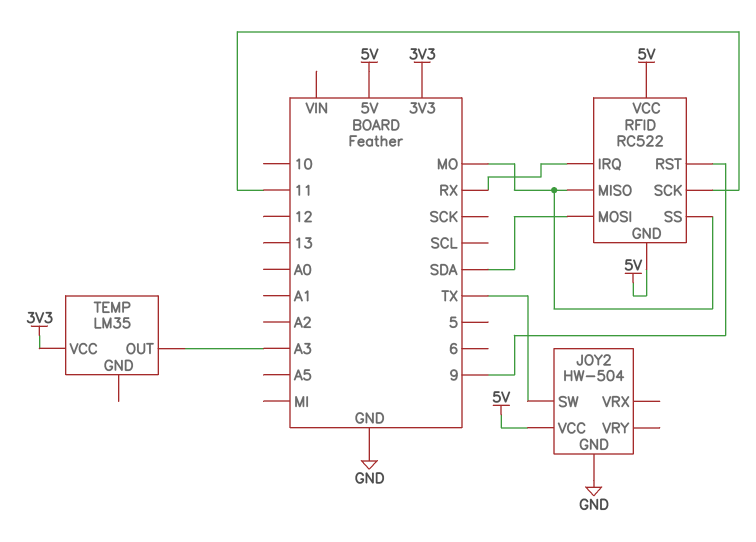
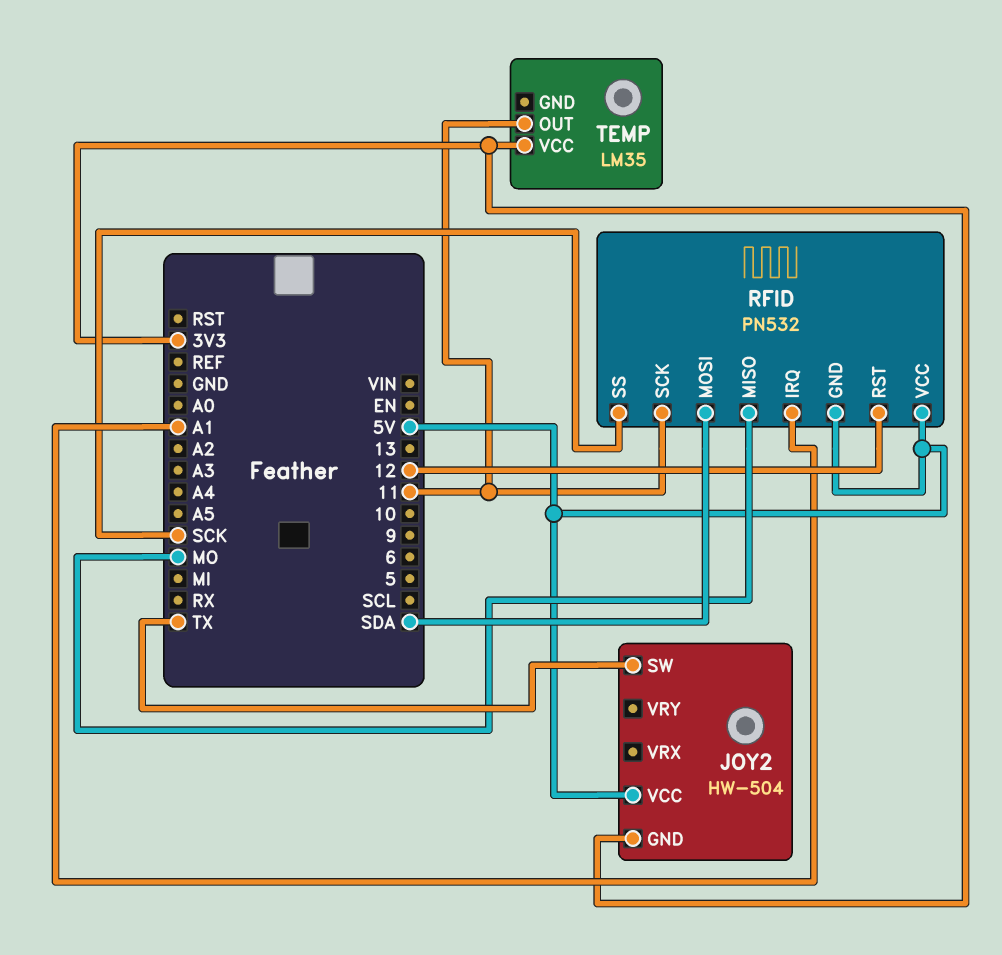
JOY2 pin GND: GND -> 3V3
RFID: RC522 -> PN532
RFID pin IRQ: RX -> A1
RFID pin RST: 9 -> 12
RFID pin SS: MO -> SCK
TEMP pin OUT: A3 -> 11

